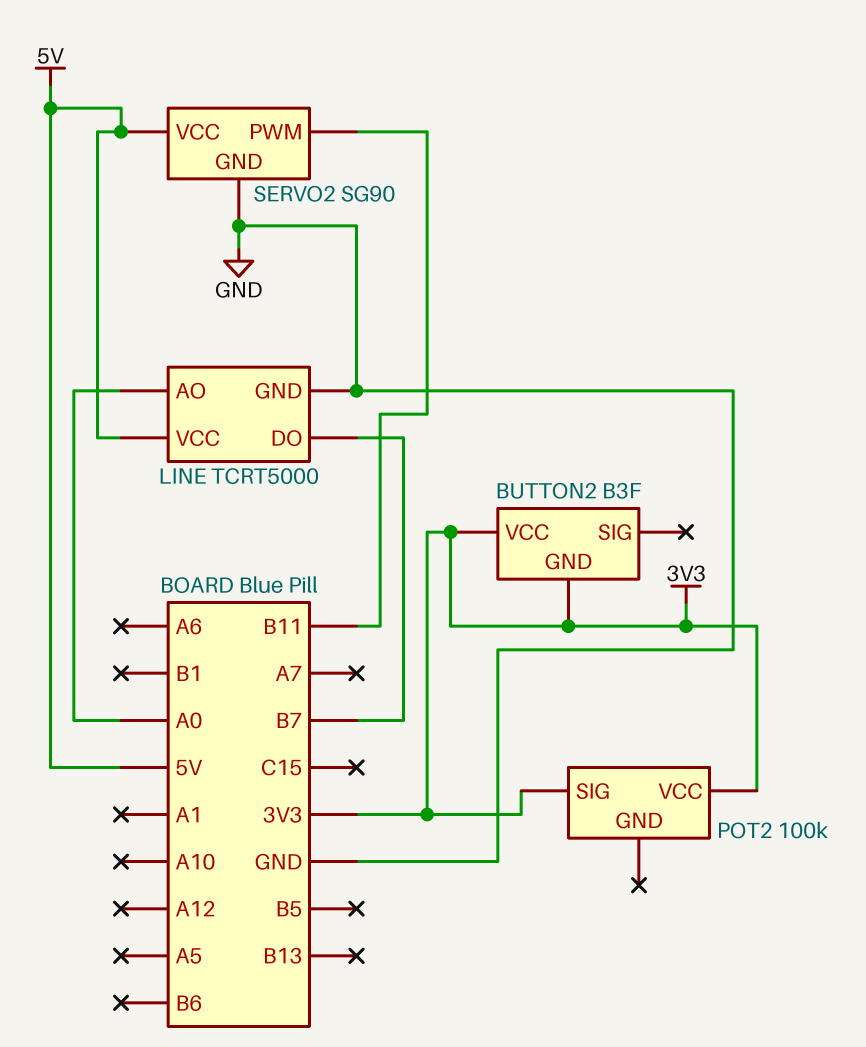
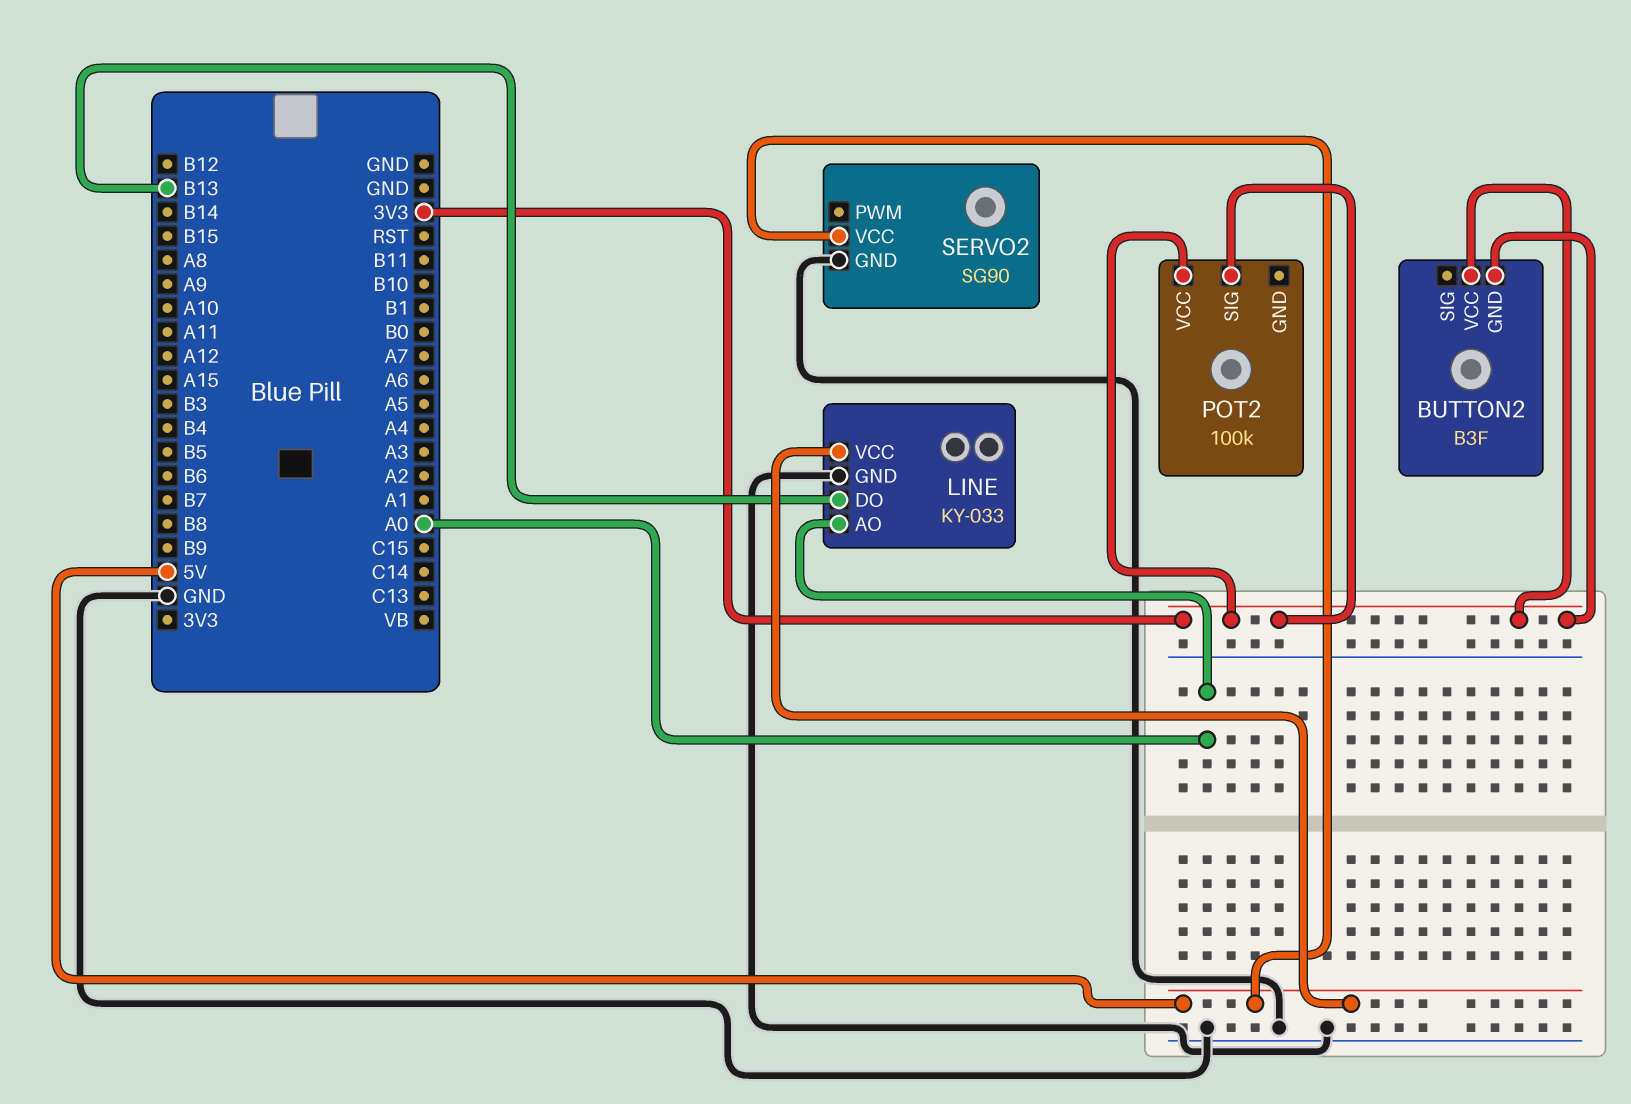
LINE: TCRT5000 -> KY-033
LINE pin DO: B7 -> B13
SERVO2 pin PWM: B11 -> none

